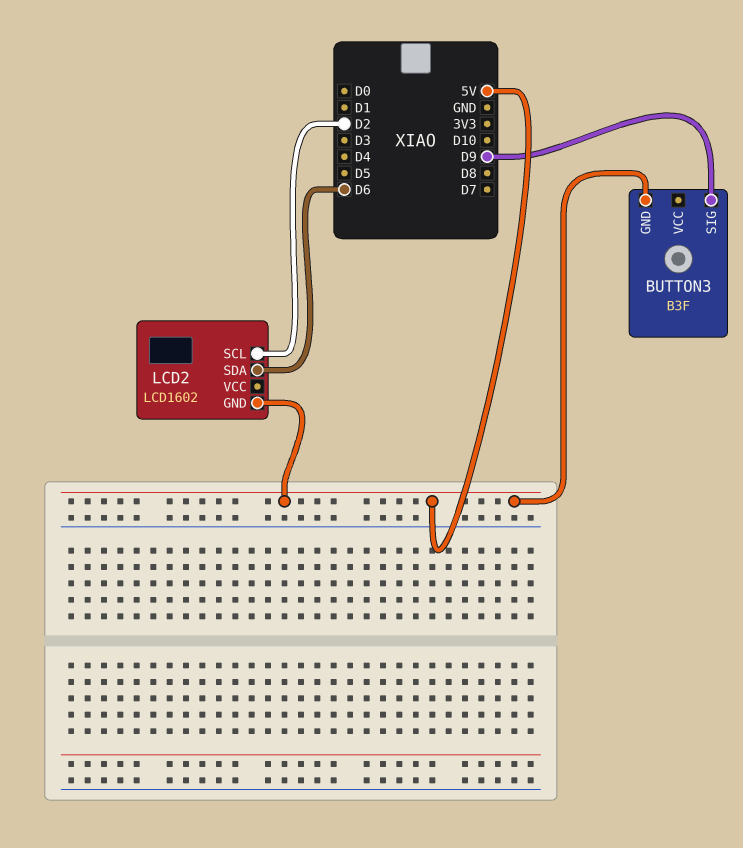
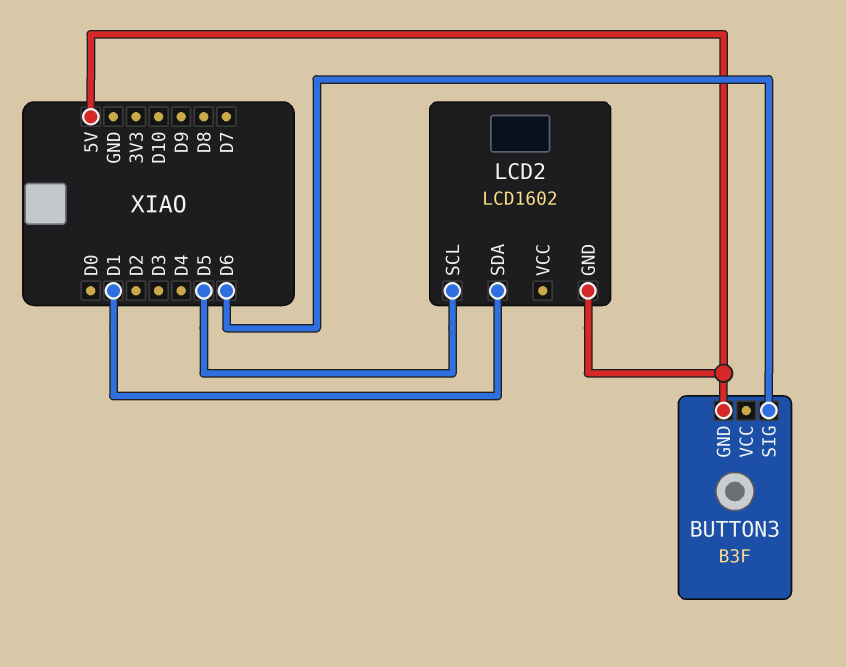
BUTTON3 pin SIG: D9 -> D6
LCD2 pin SCL: D2 -> D5
LCD2 pin SDA: D6 -> D1

